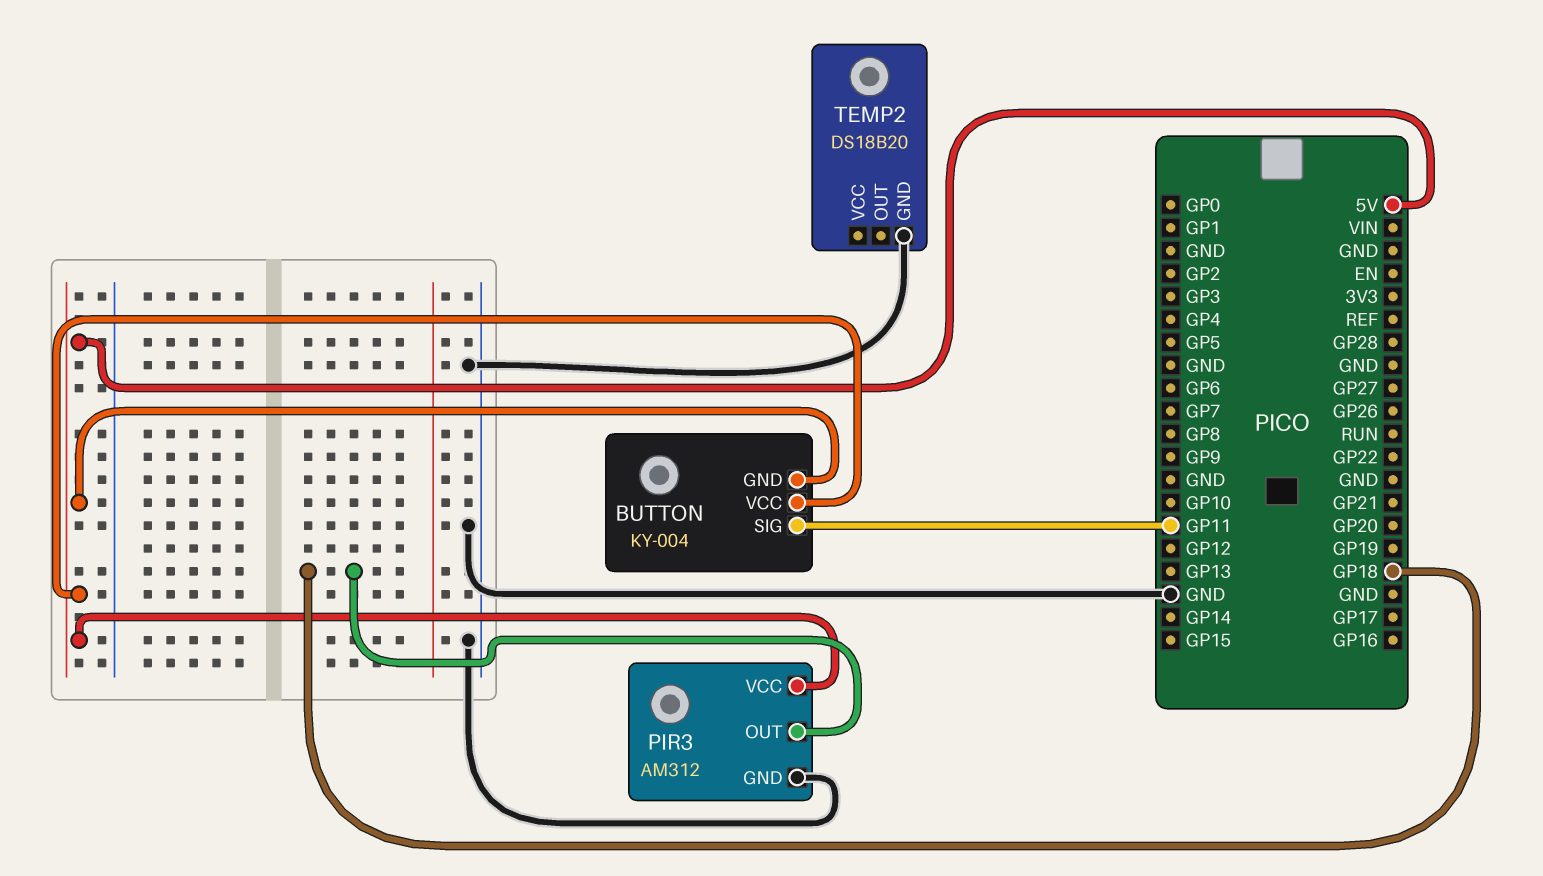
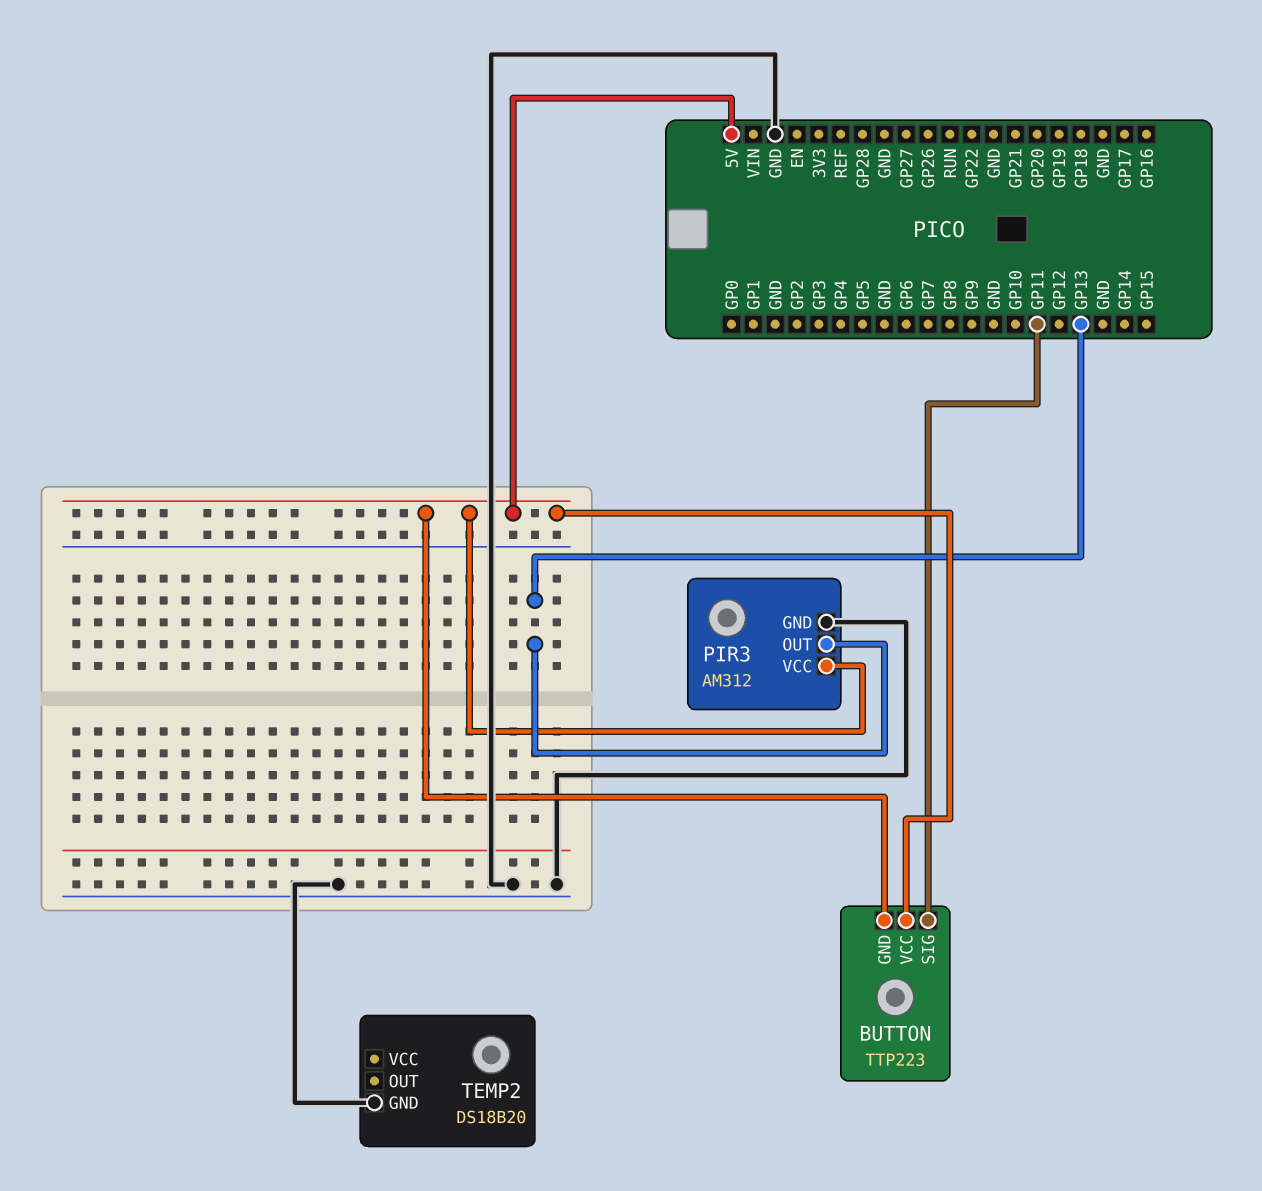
BUTTON: KY-004 -> TTP223
PIR3 pin OUT: GP18 -> GP13

